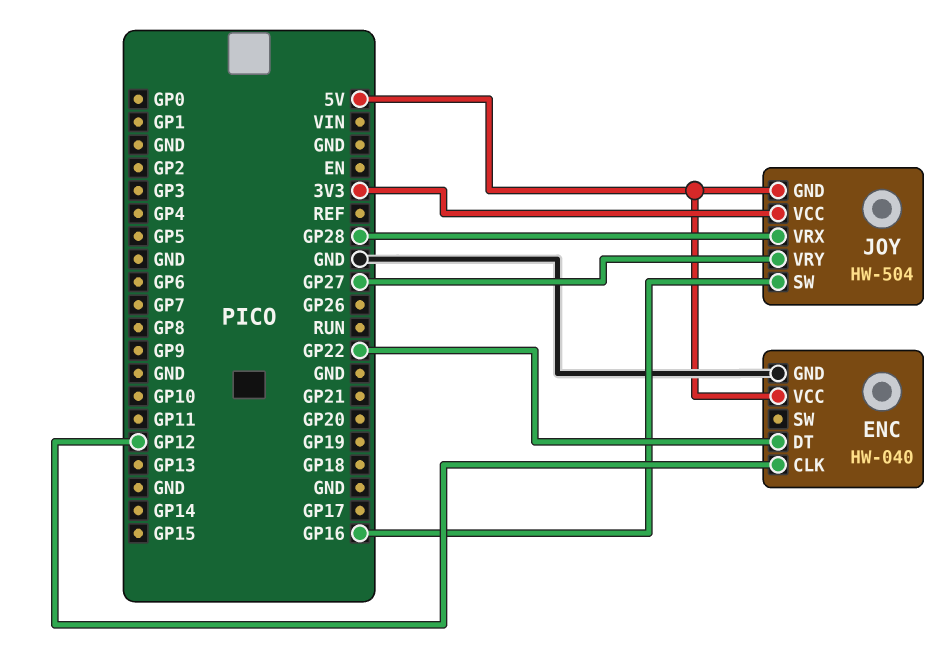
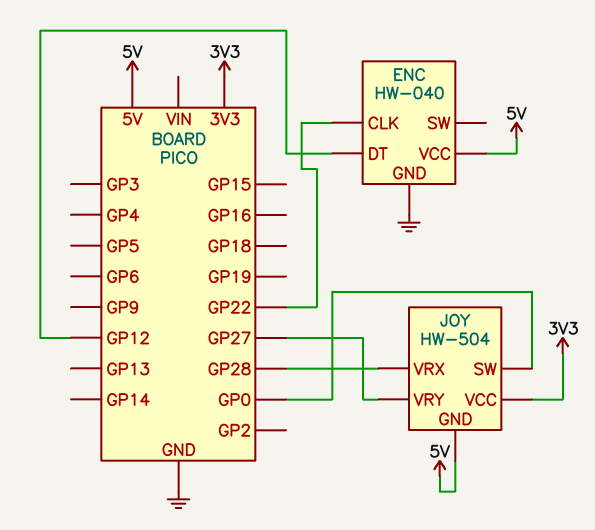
ENC pin CLK: GP12 -> GP22
ENC pin DT: GP22 -> GP12
JOY pin SW: GP16 -> GP0

